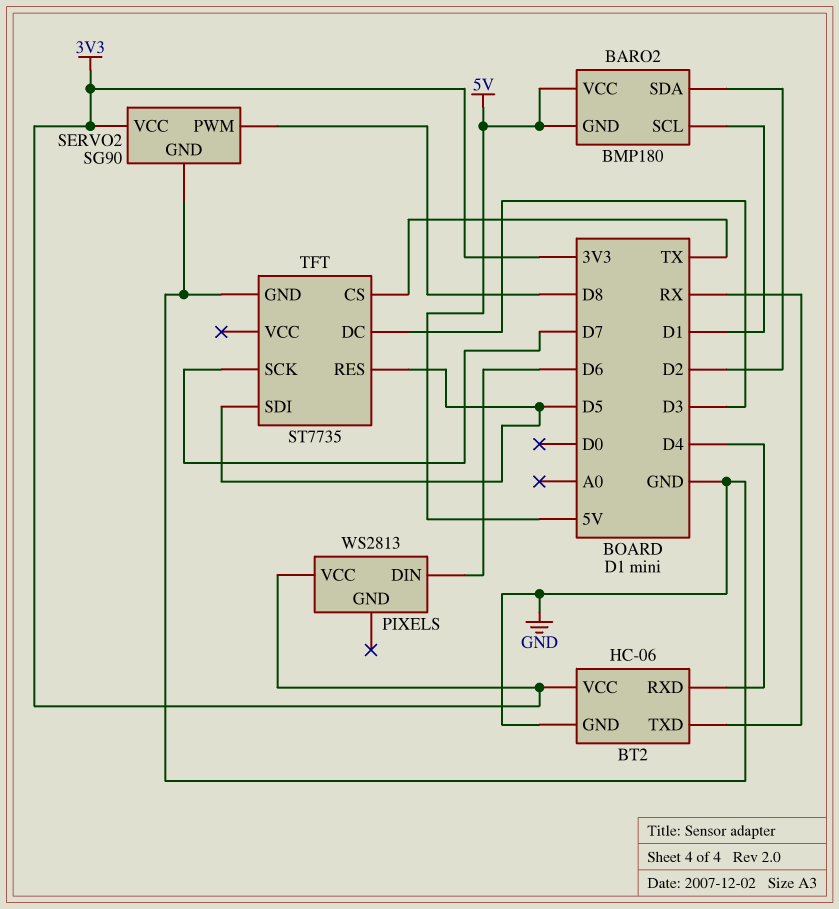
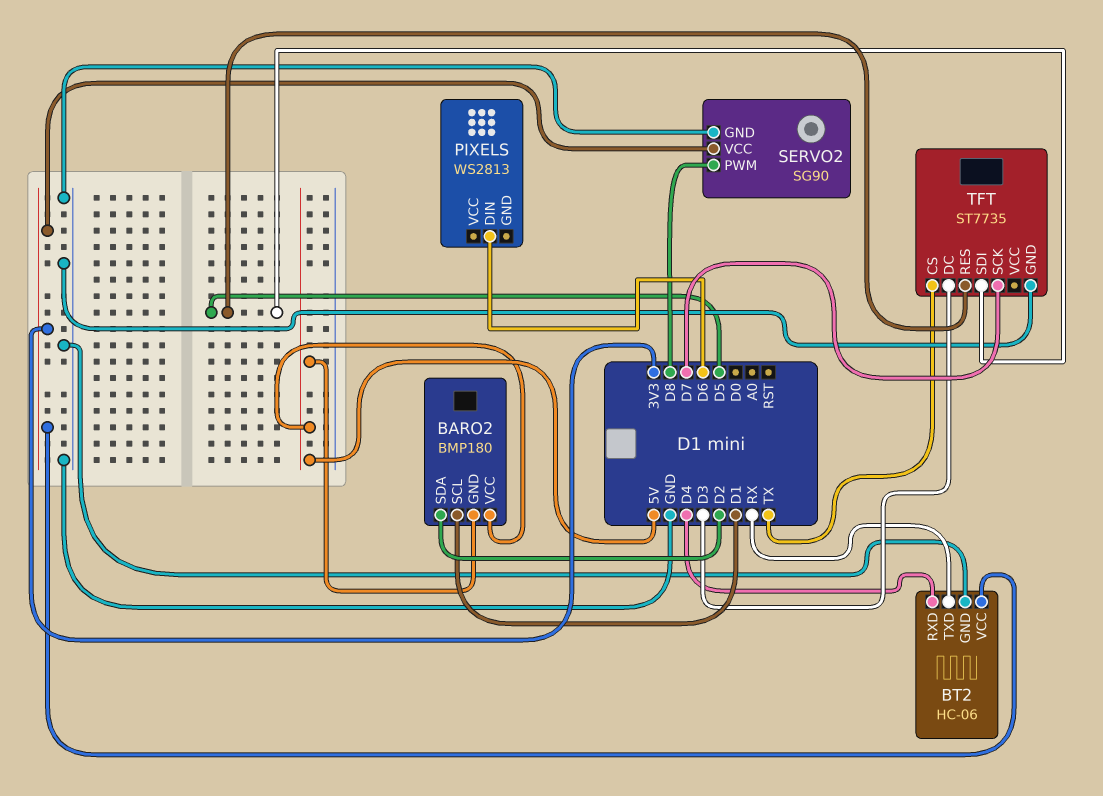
PIXELS pin VCC: 3V3 -> none

